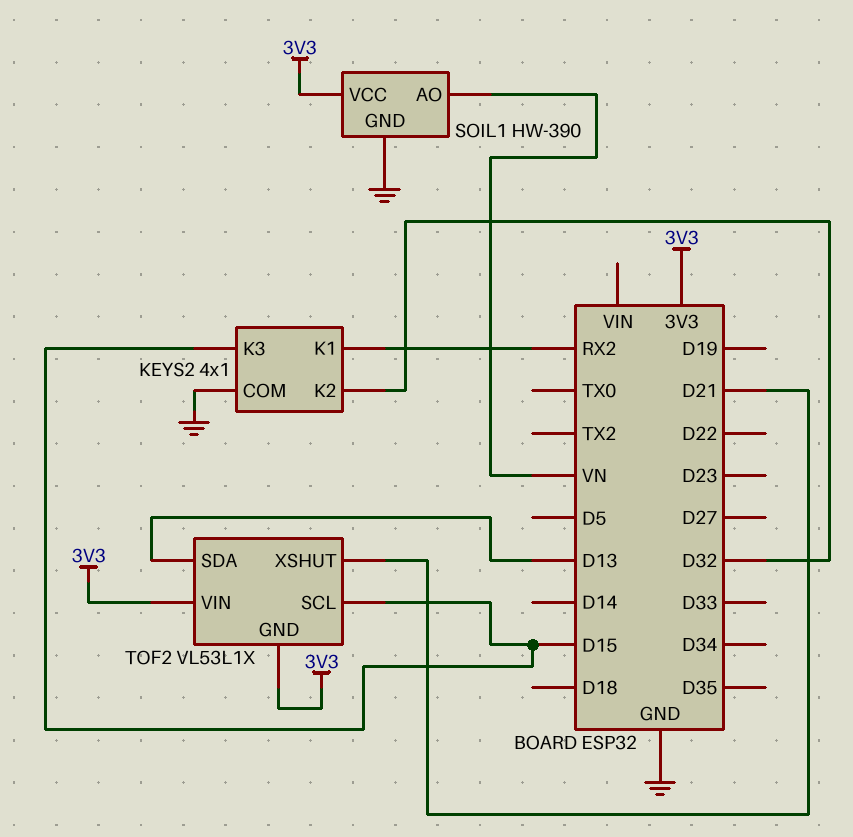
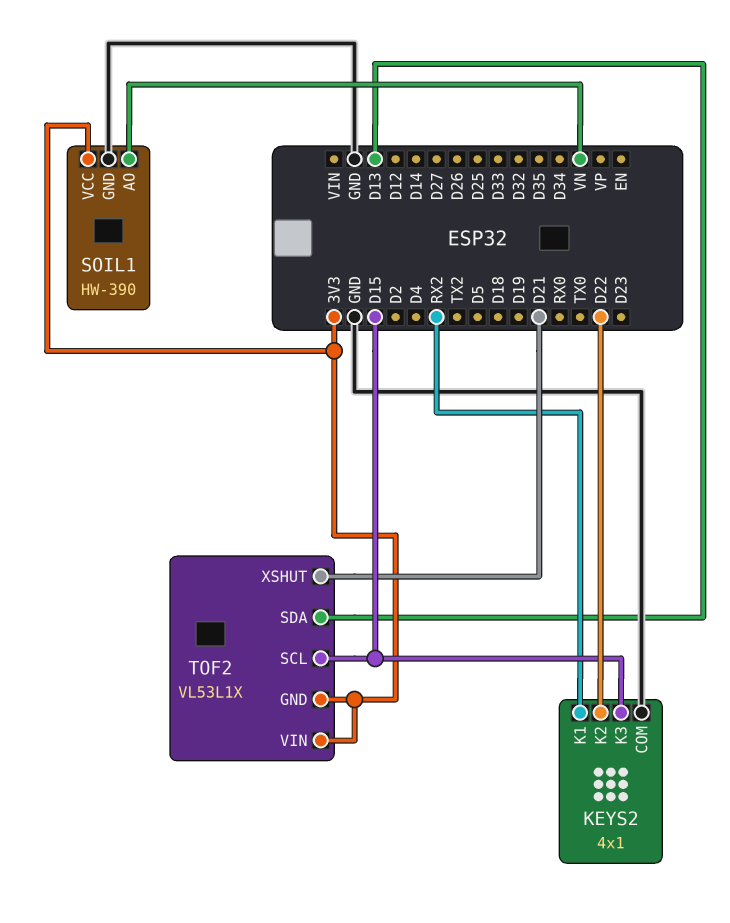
KEYS2 pin K2: D32 -> D22

